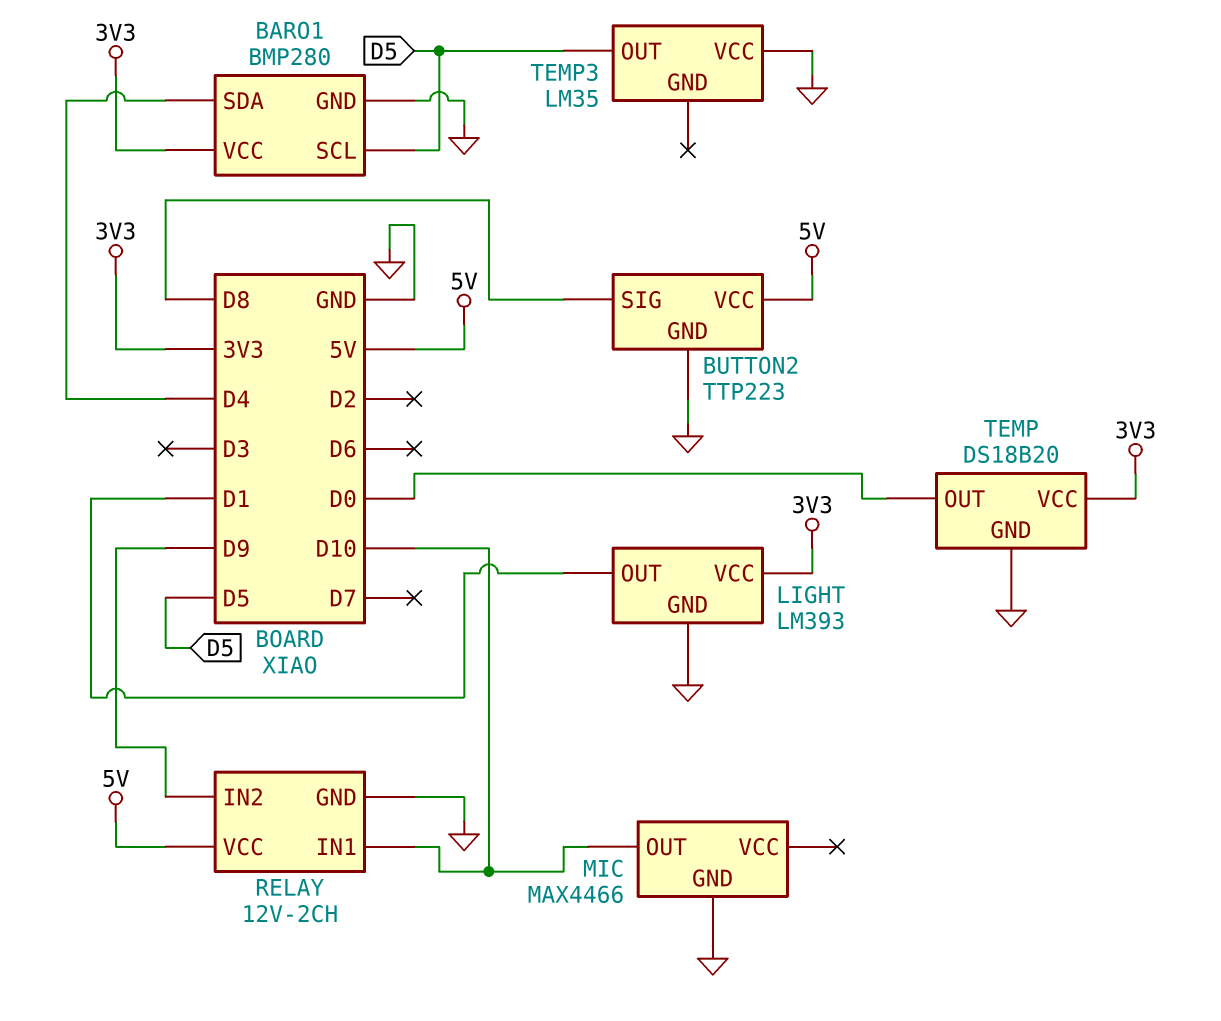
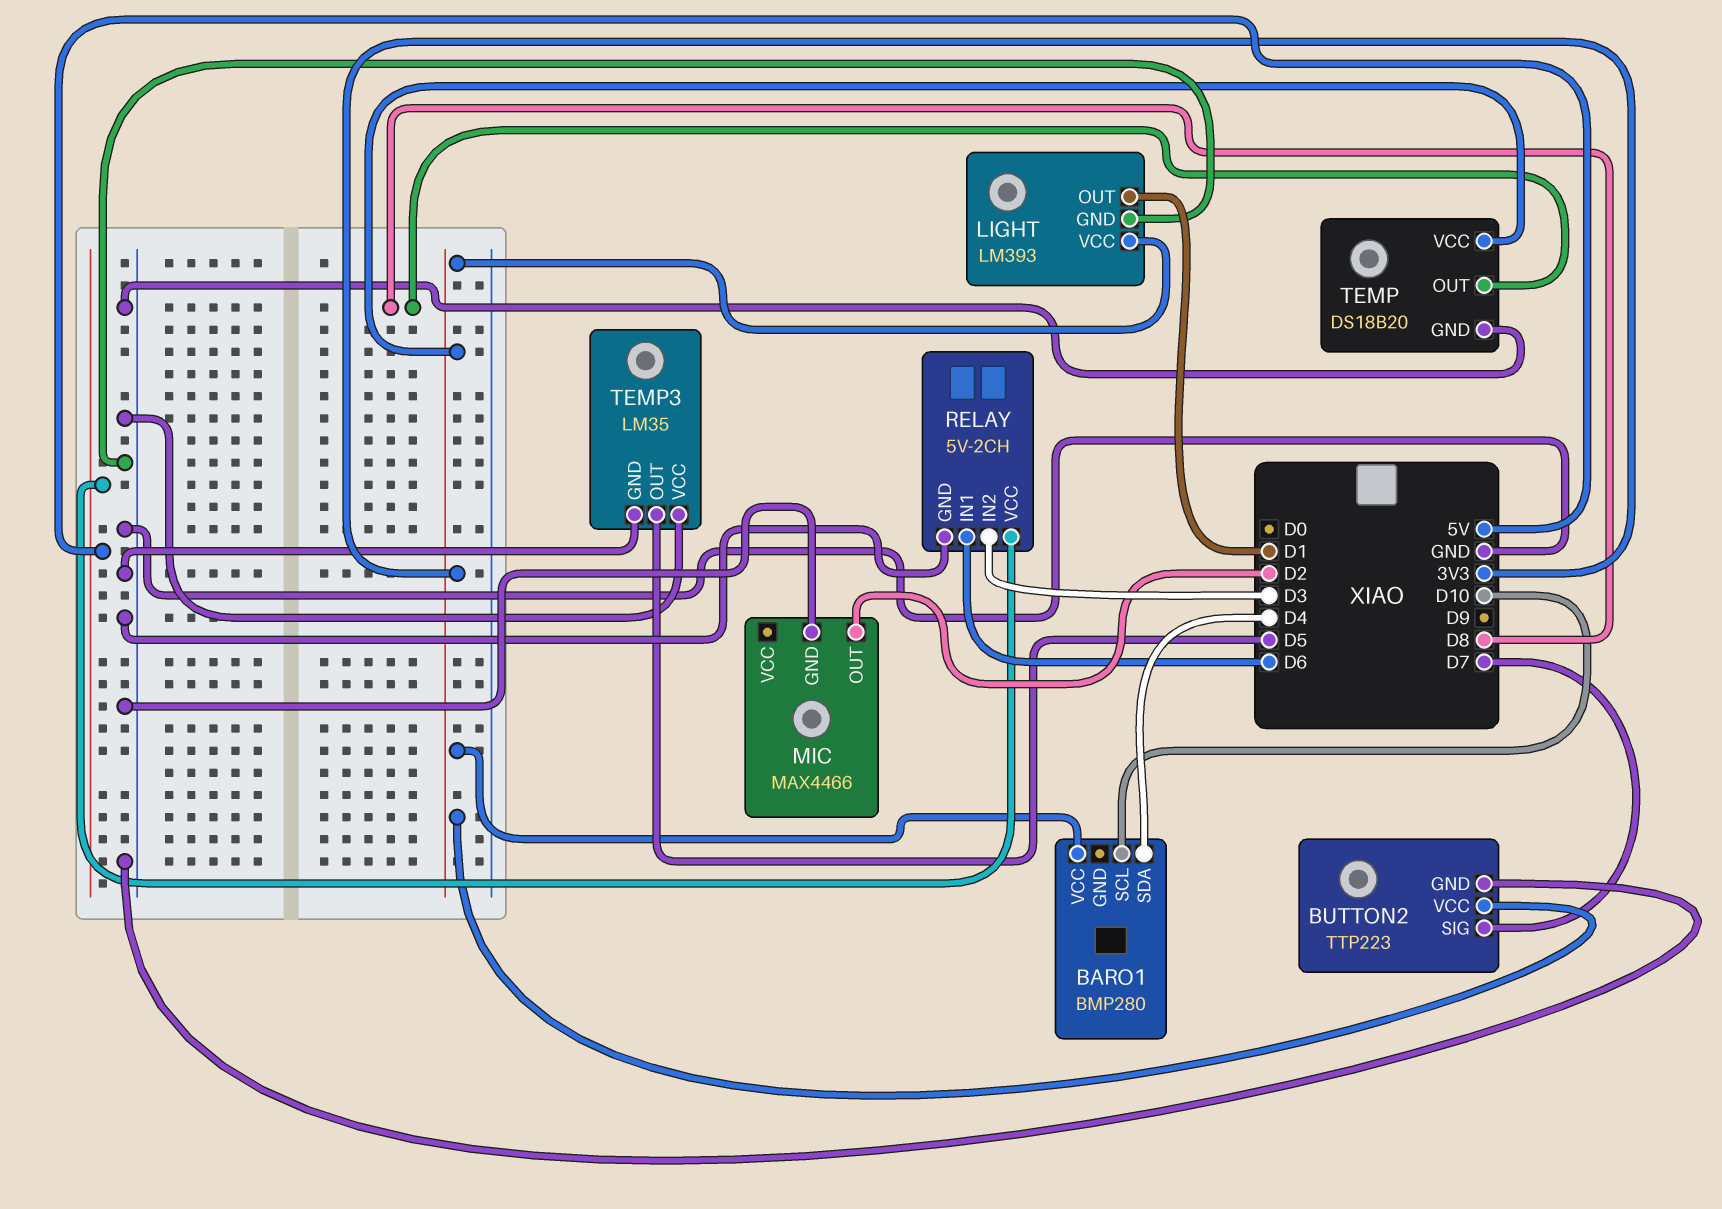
BARO1 pin GND: GND -> none
BARO1 pin SCL: D5 -> D10
BUTTON2 pin SIG: D8 -> D7
BUTTON2 pin VCC: 5V -> 3V3
MIC pin OUT: D10 -> D2
RELAY: 12V-2CH -> 5V-2CH
RELAY pin IN1: D10 -> D6
RELAY pin IN2: D9 -> D3
TEMP pin OUT: D0 -> D8
TEMP3 pin GND: none -> GND

